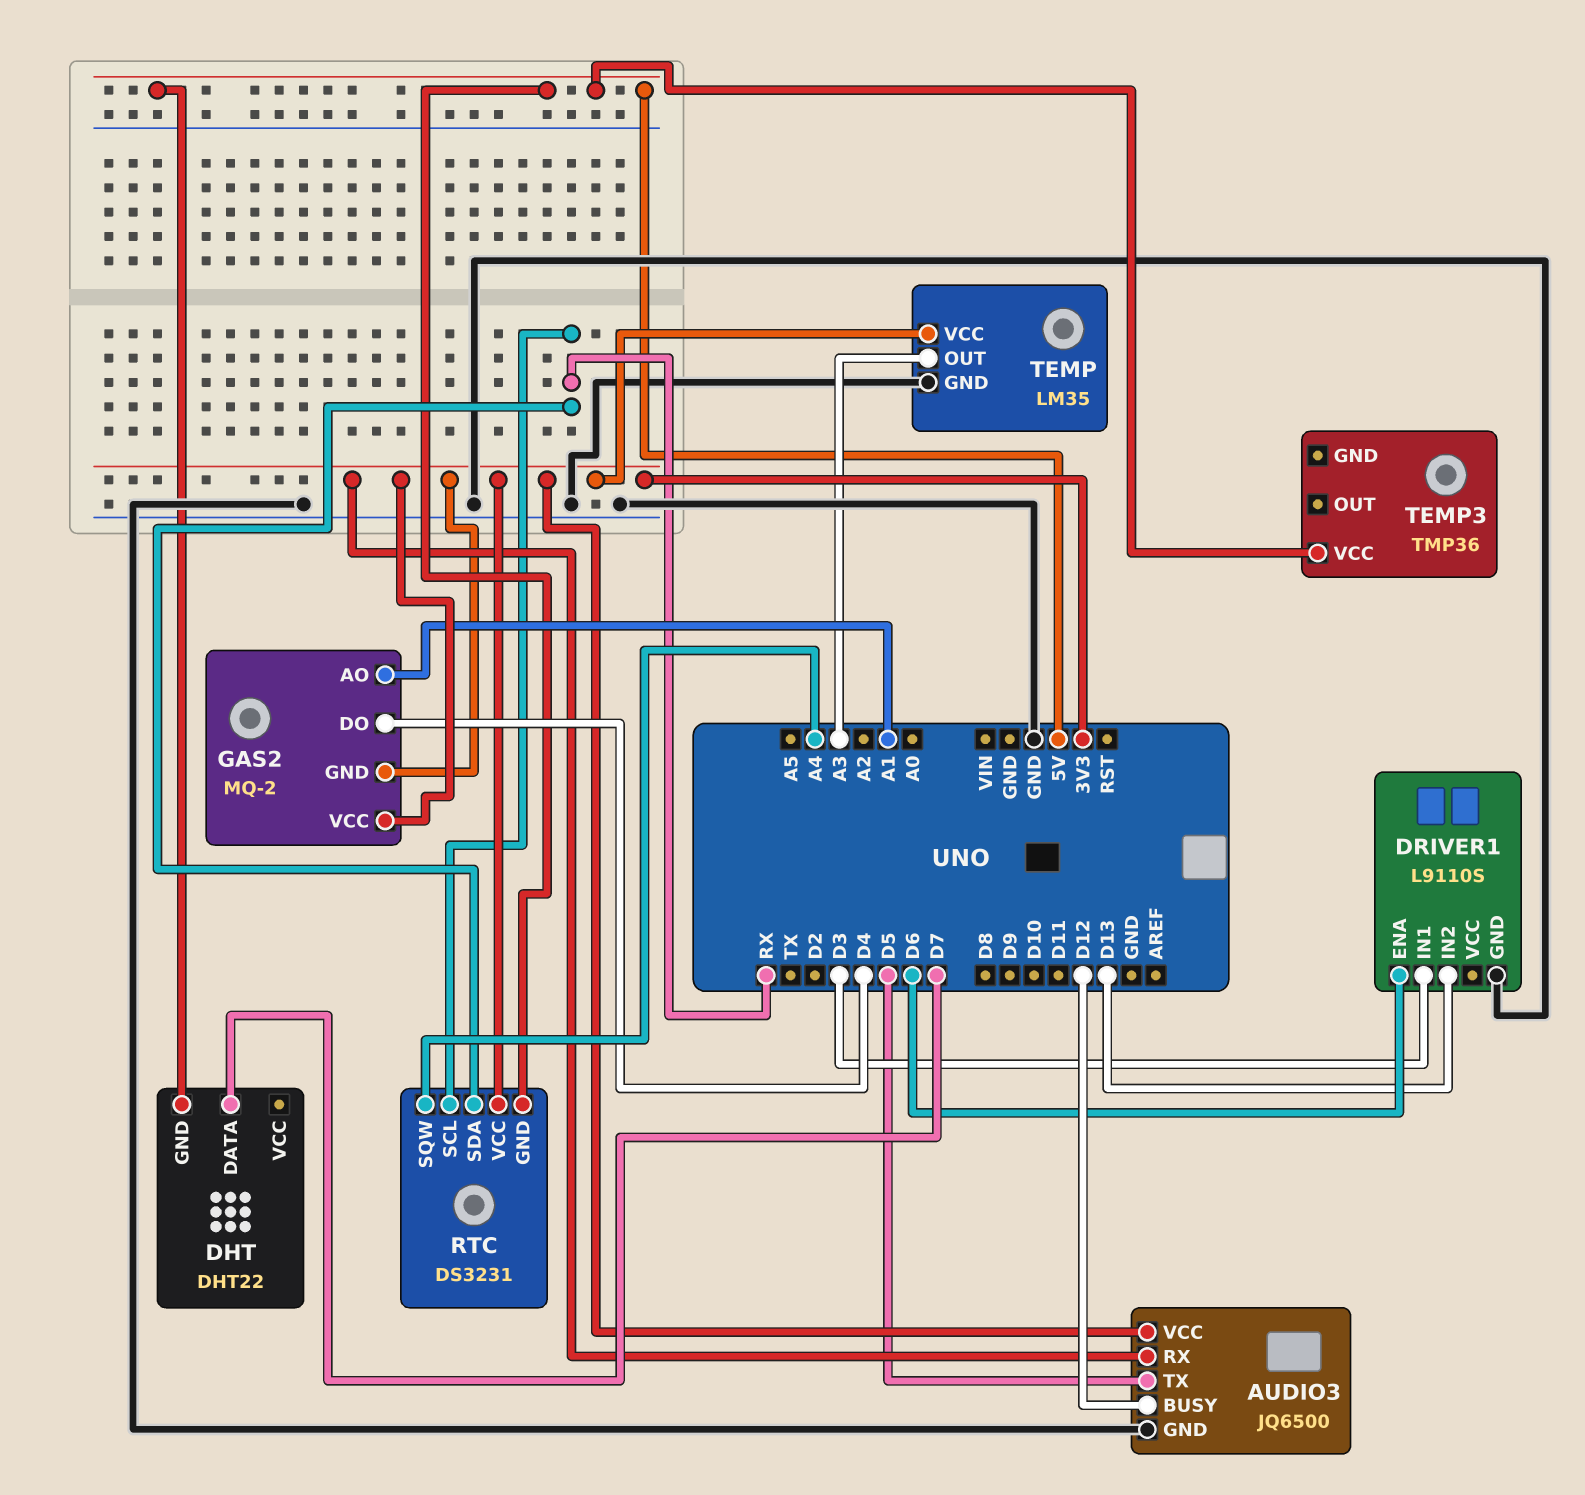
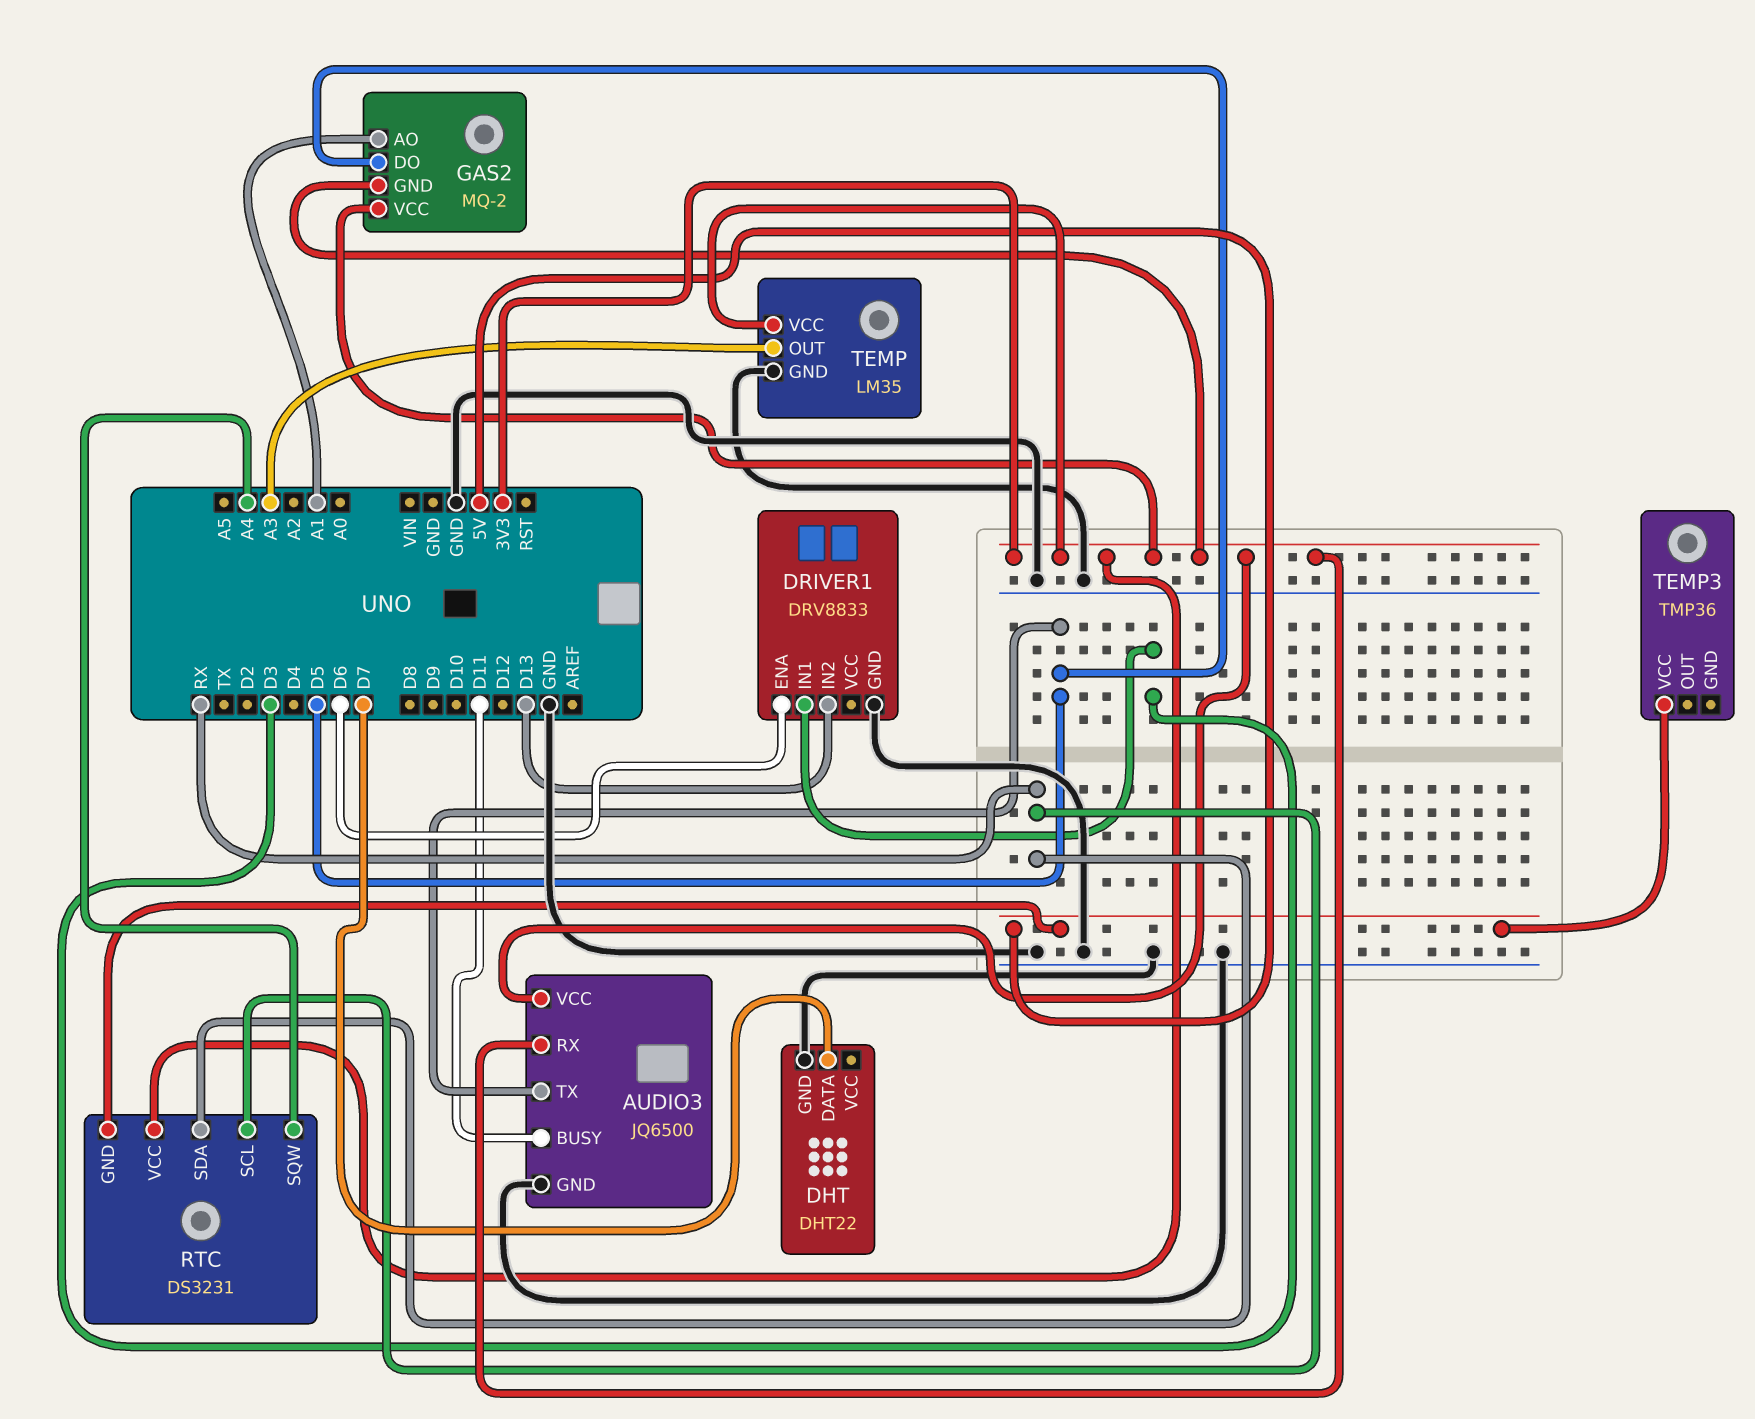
AUDIO3 pin BUSY: D12 -> D11
DHT pin GND: 5V -> GND
DRIVER1: L9110S -> DRV8833
GAS2 pin DO: D4 -> D5

